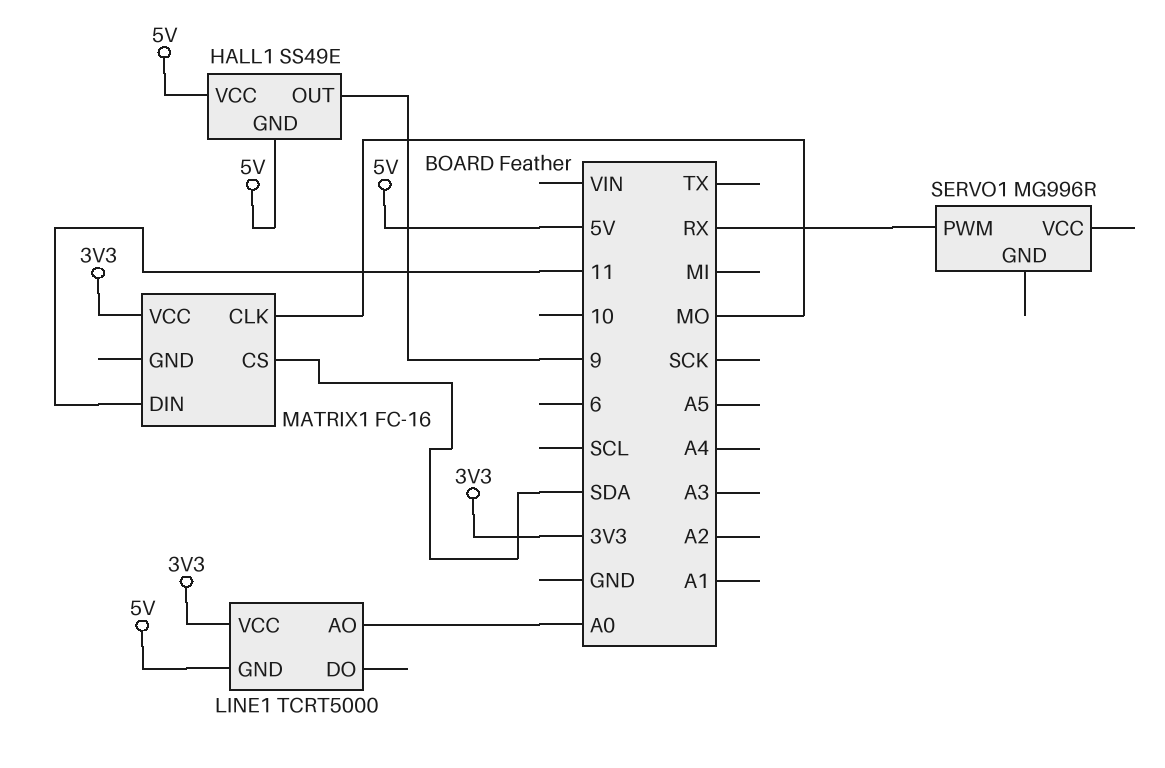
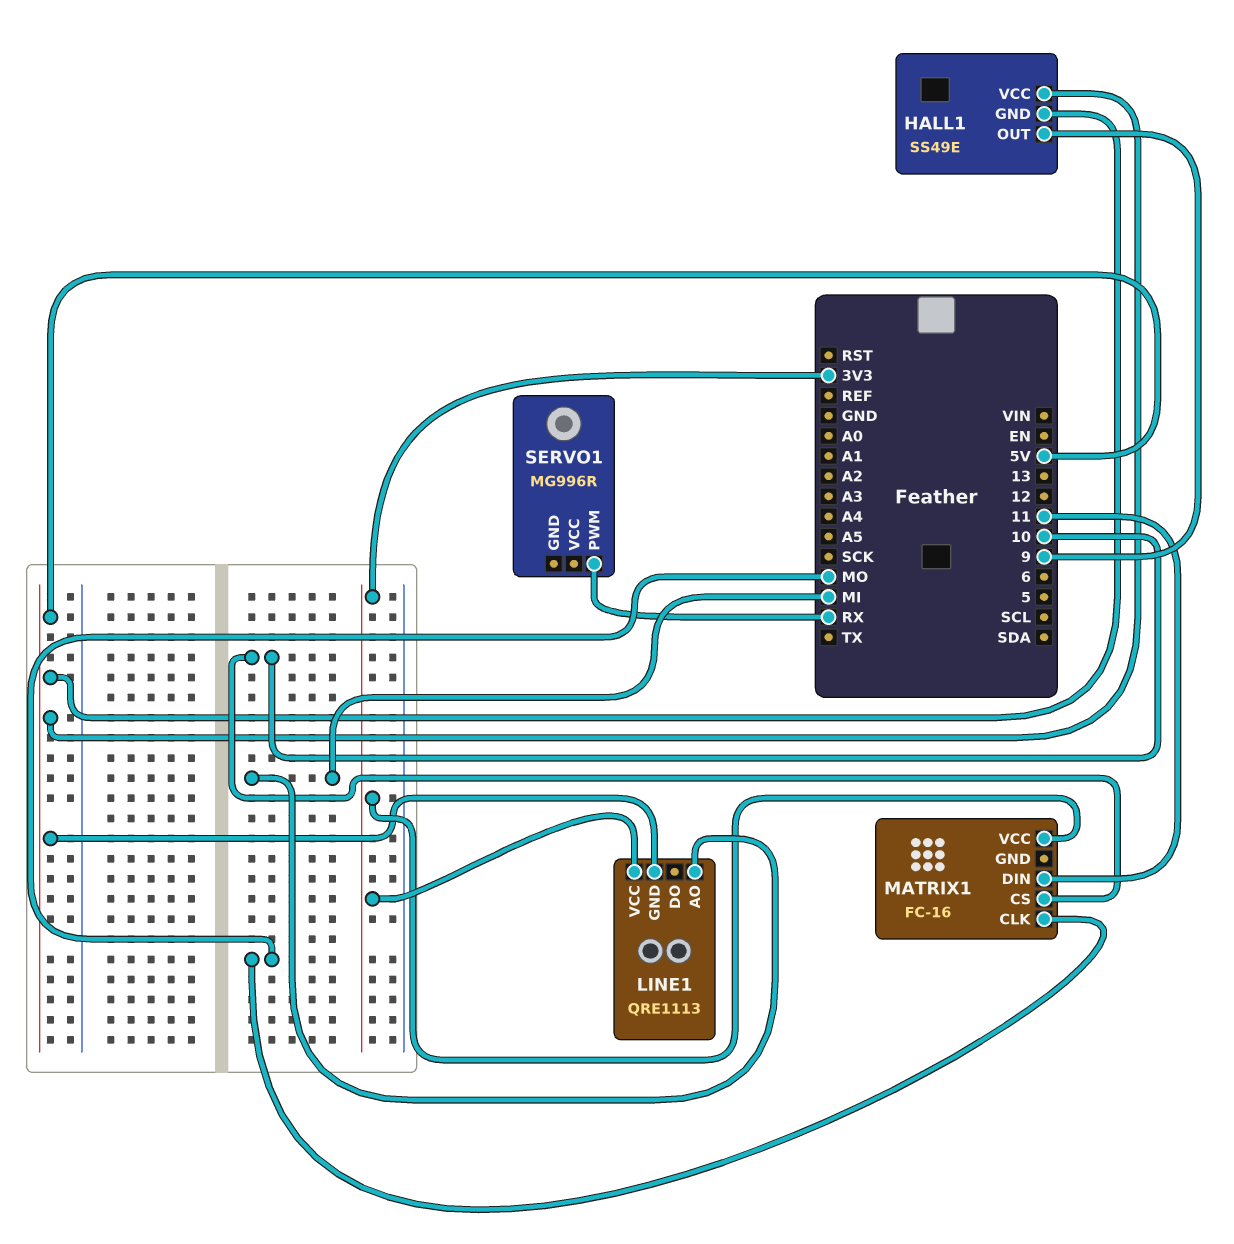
LINE1: TCRT5000 -> QRE1113
LINE1 pin AO: A0 -> MI
MATRIX1 pin CS: SDA -> 10

